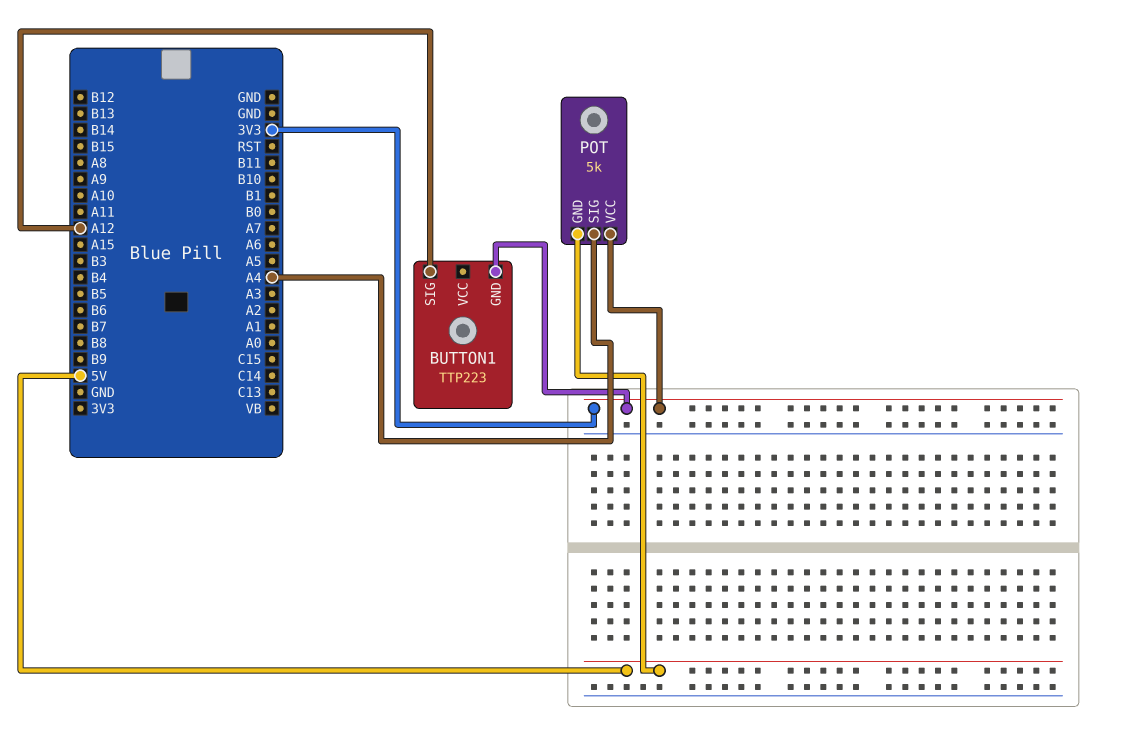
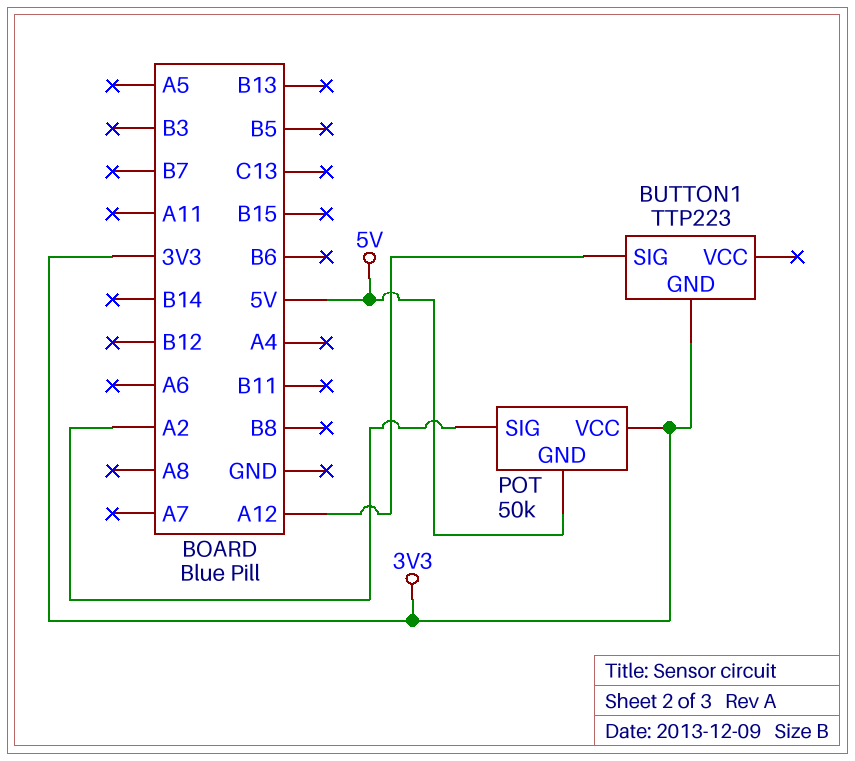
POT: 5k -> 50k
POT pin SIG: A4 -> A2

